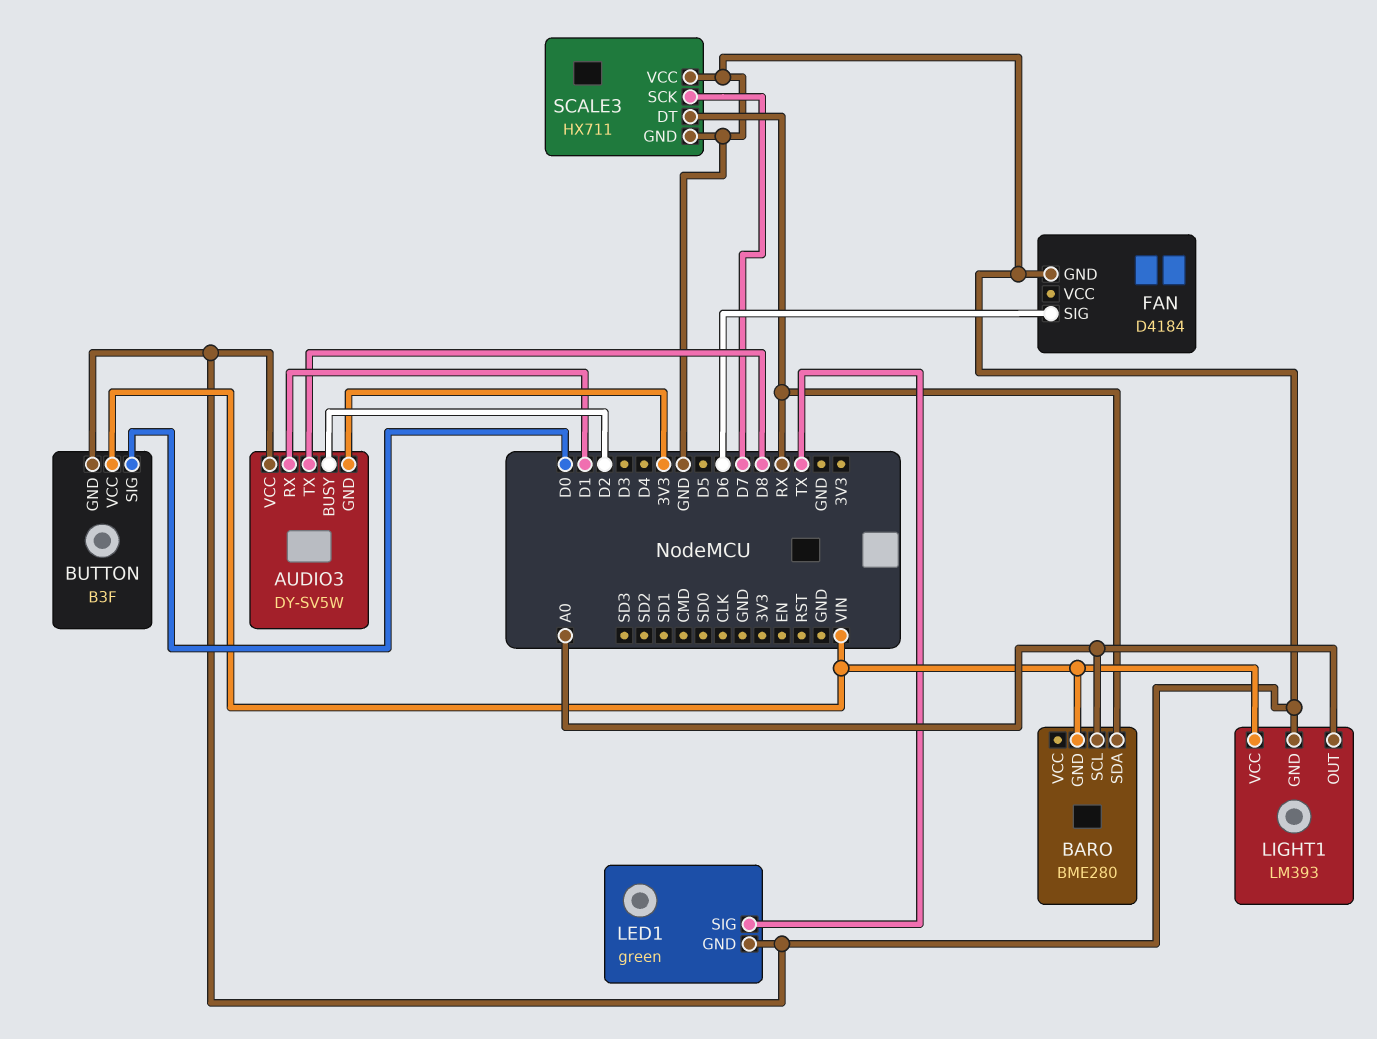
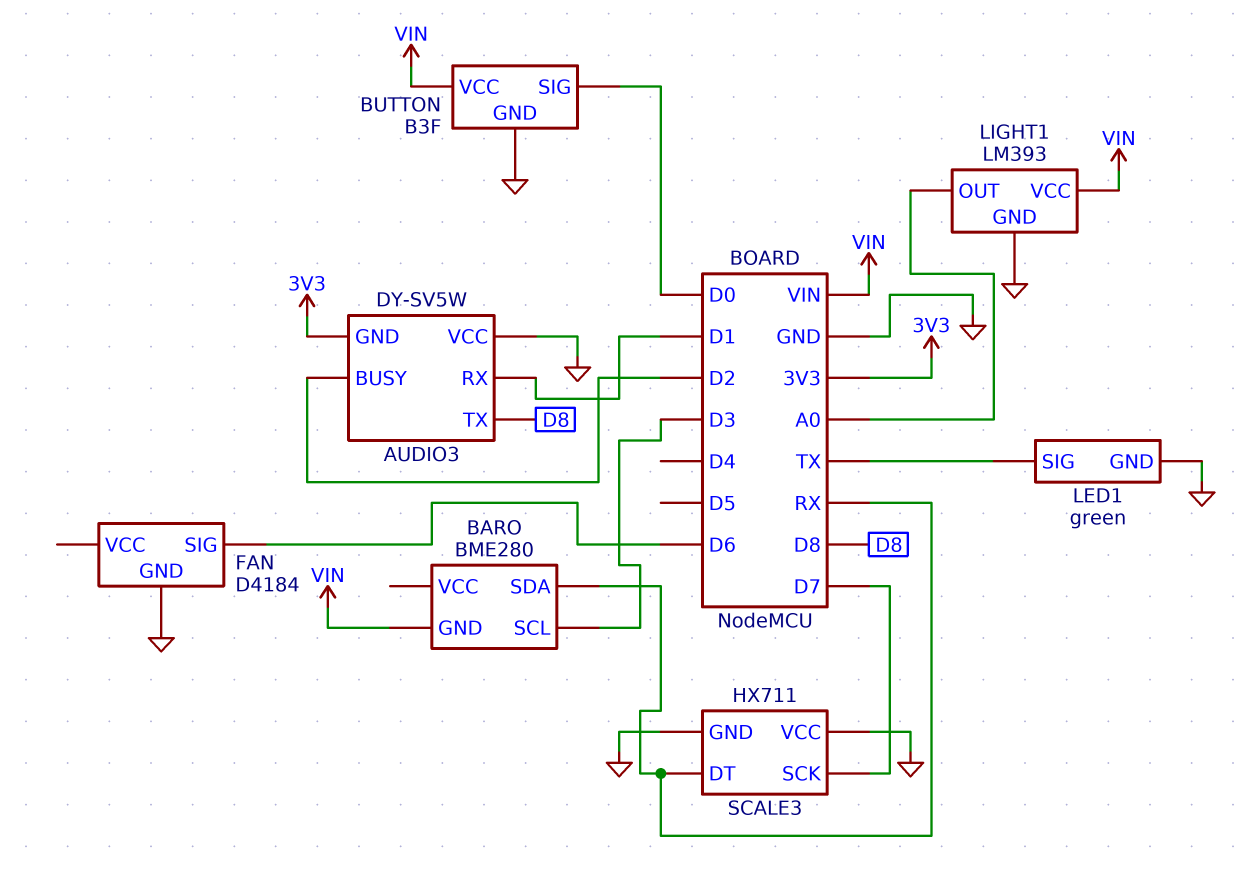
BARO pin SCL: A0 -> D3

